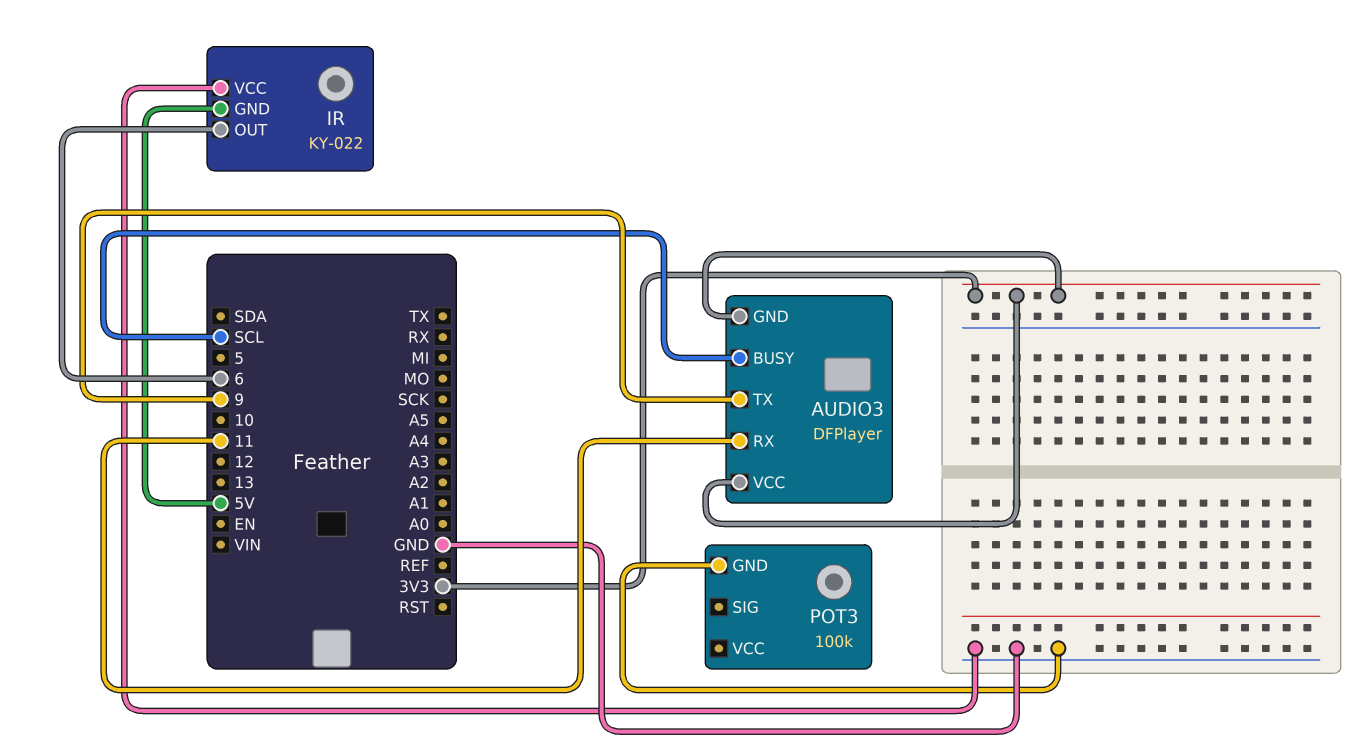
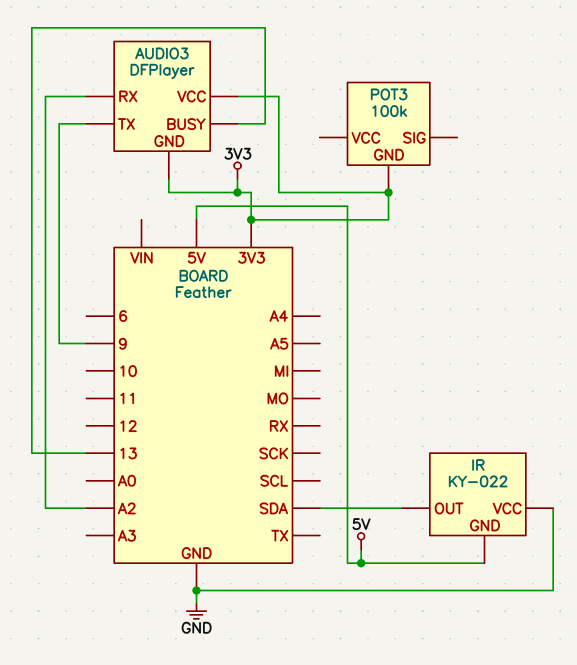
AUDIO3 pin BUSY: SCL -> 13
AUDIO3 pin RX: 11 -> A2
IR pin OUT: 6 -> SDA
POT3 pin GND: GND -> 3V3

